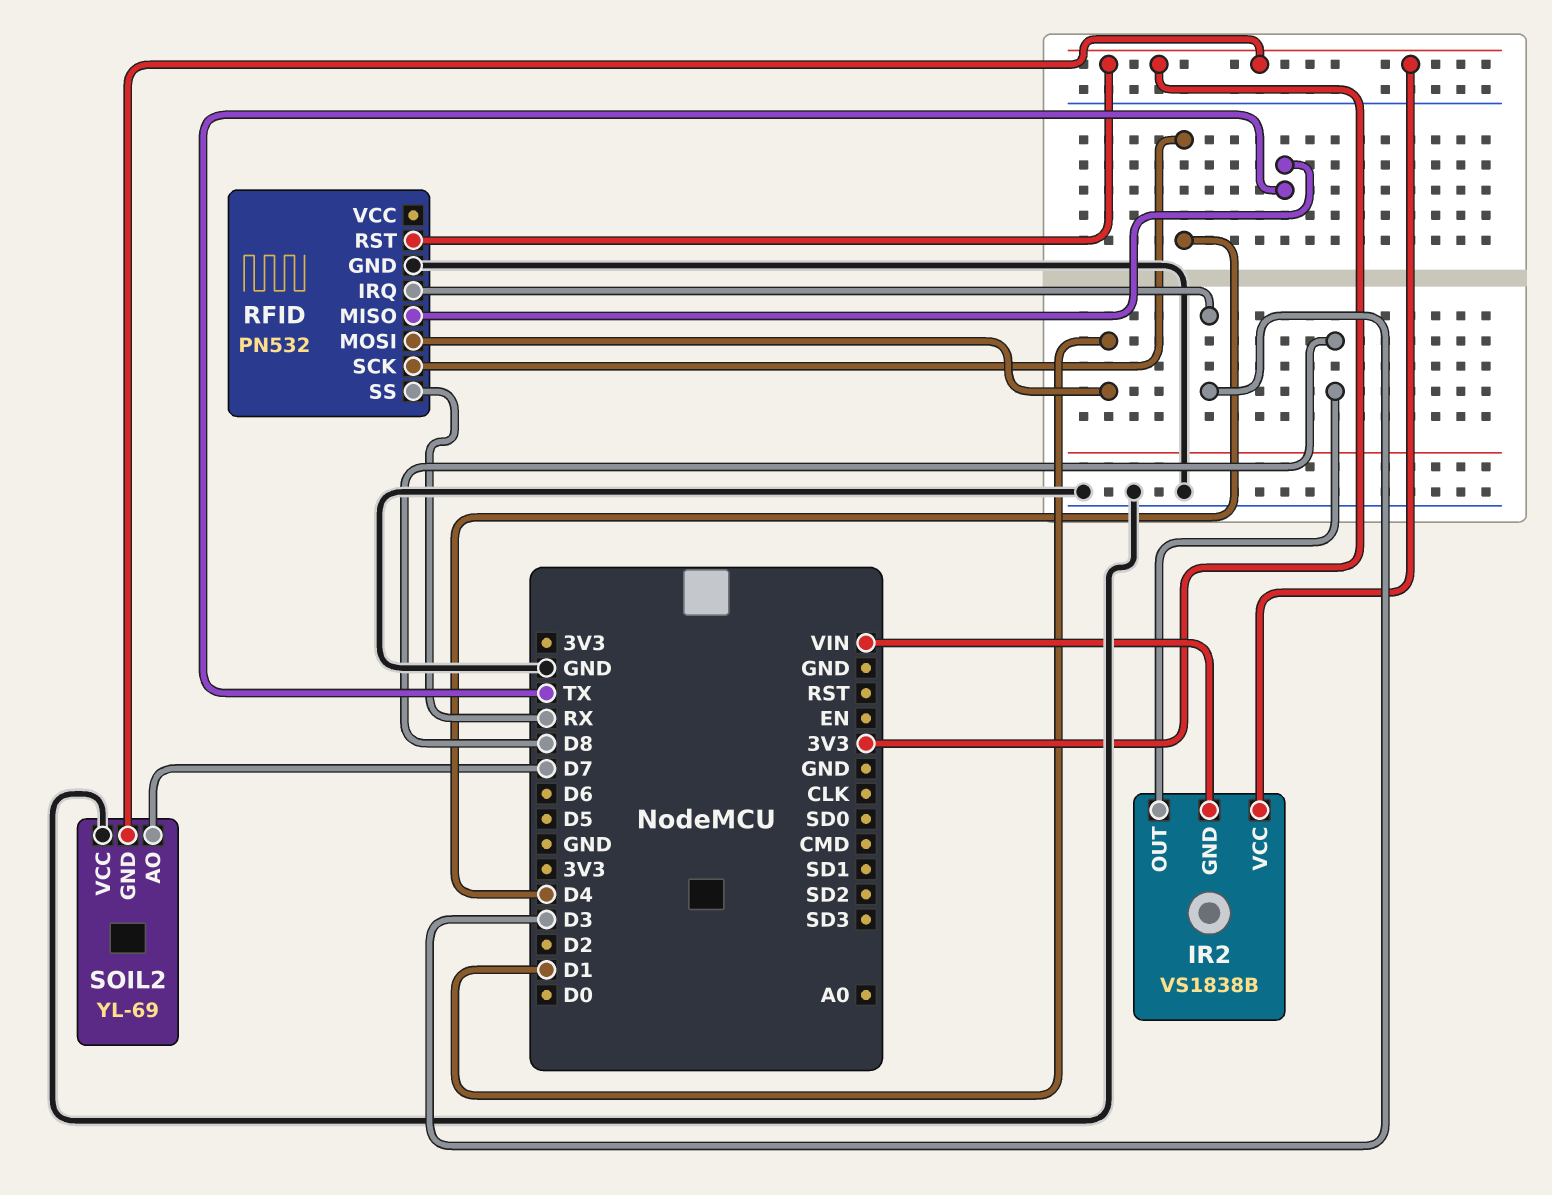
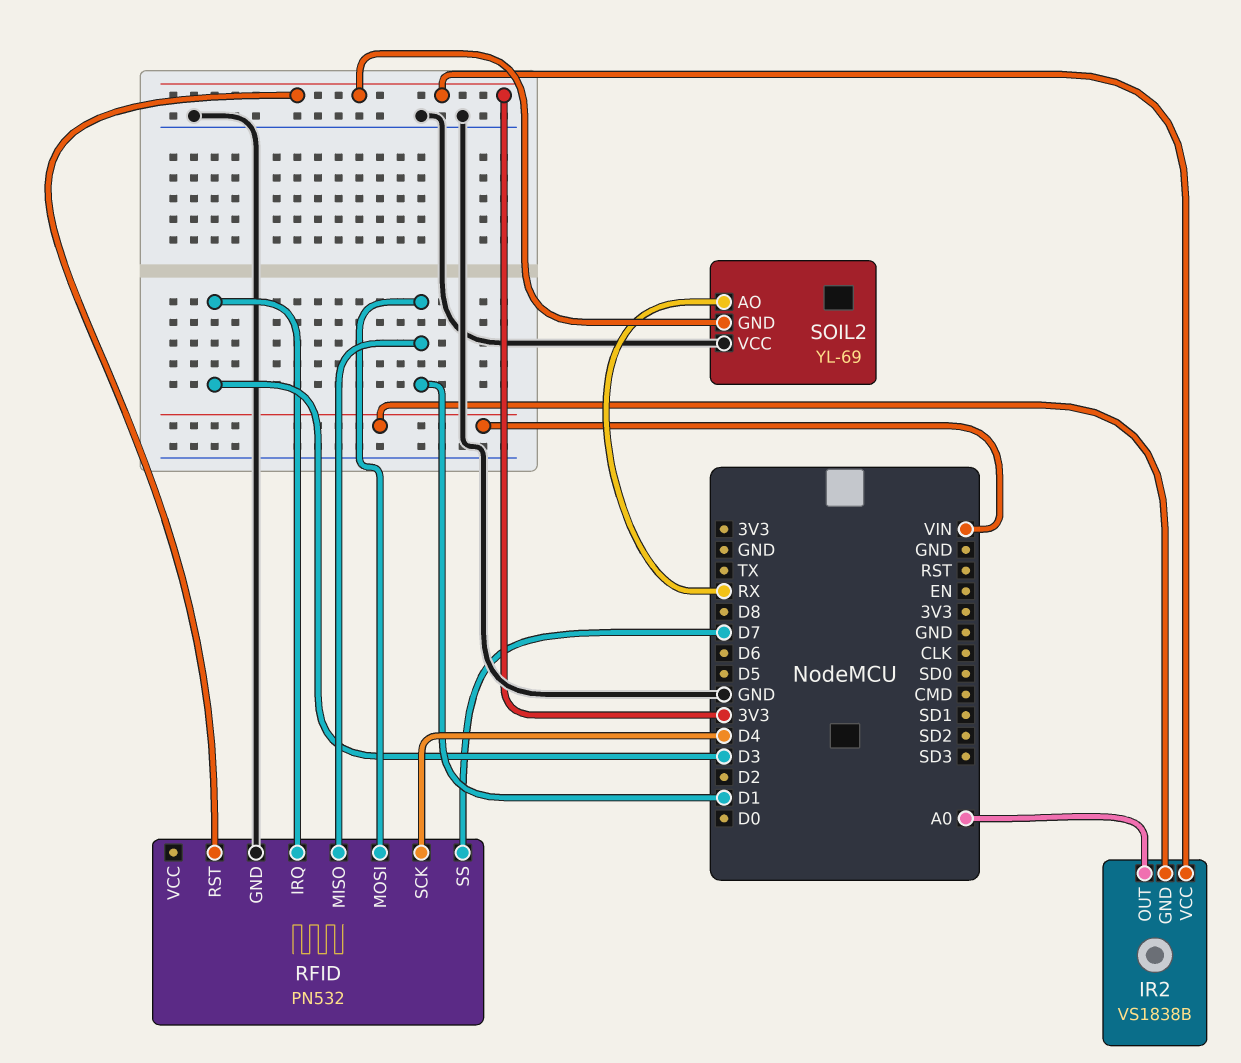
IR2 pin OUT: D8 -> A0
RFID pin MISO: TX -> D1
RFID pin SS: RX -> D7
SOIL2 pin AO: D7 -> RX

